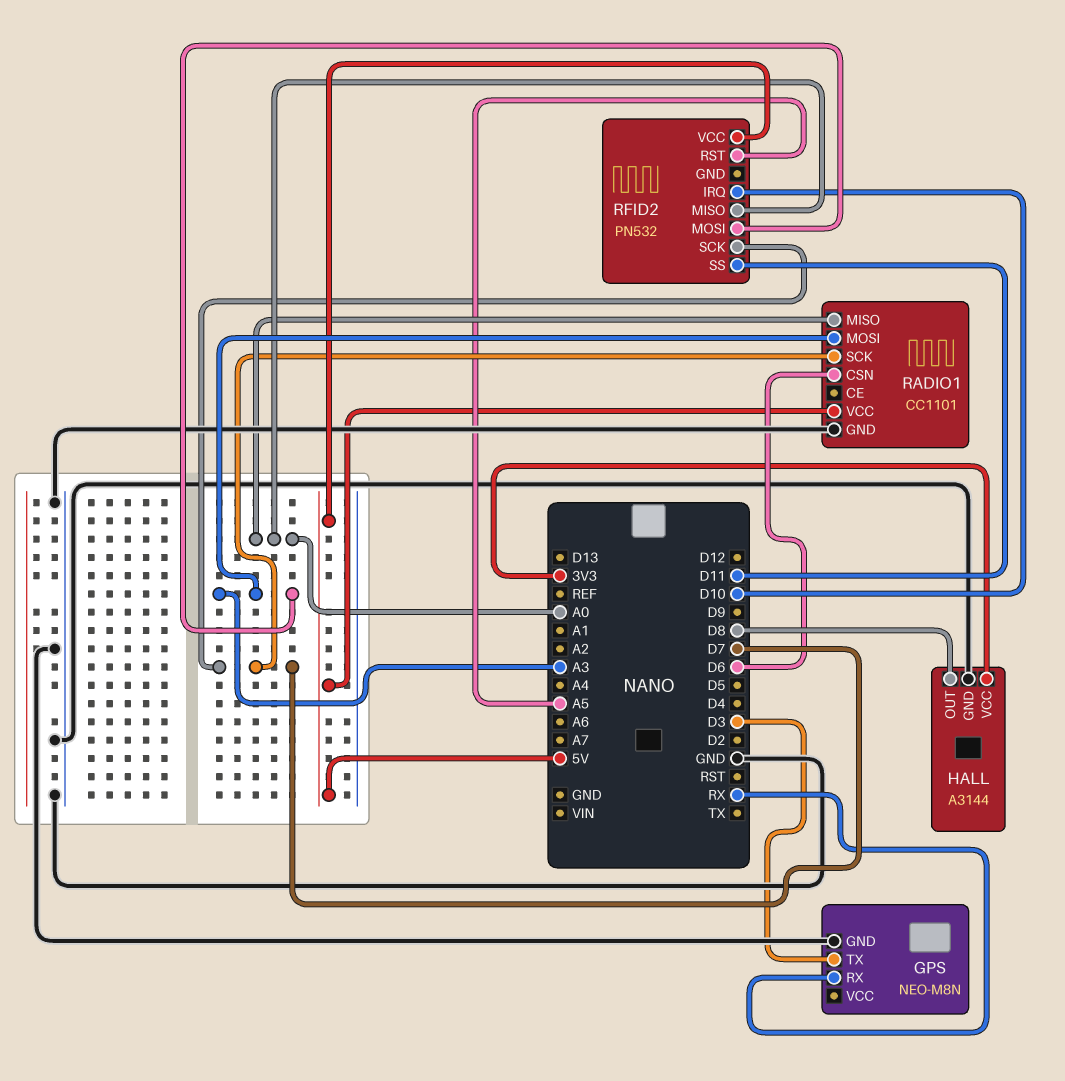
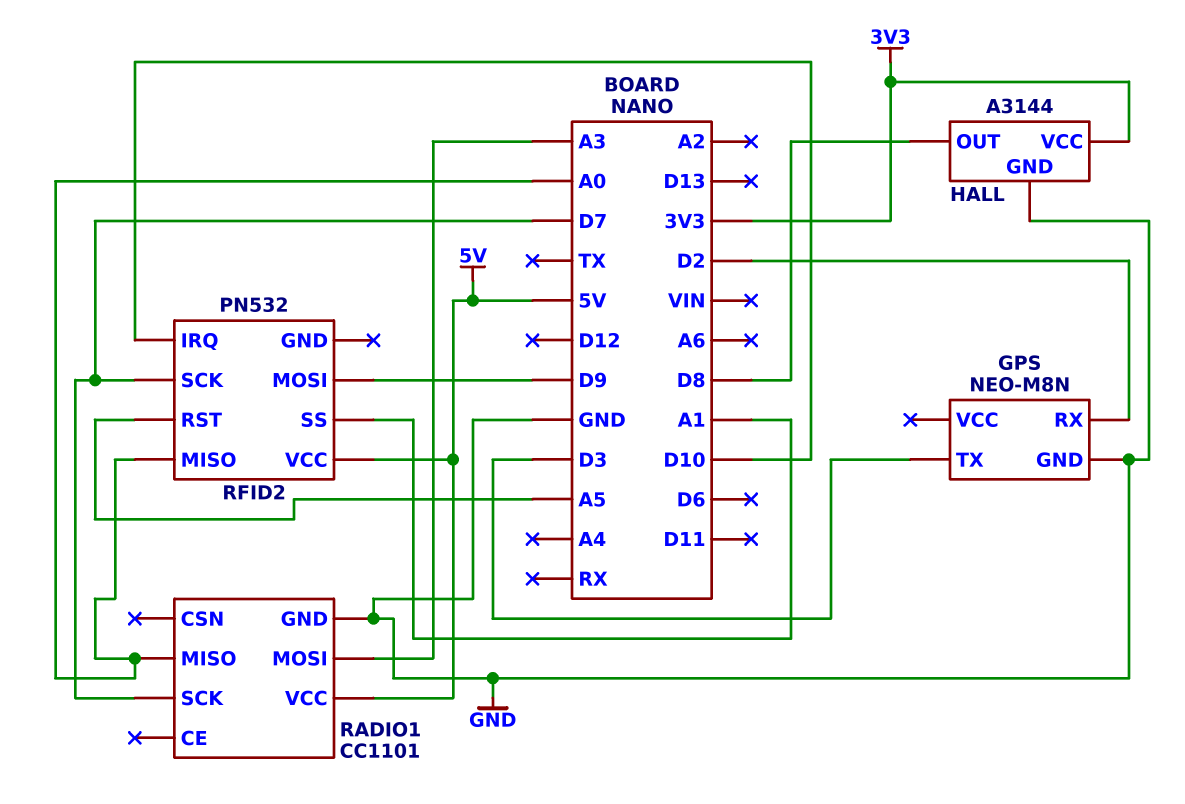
GPS pin RX: RX -> D2
RADIO1 pin CSN: D6 -> none
RFID2 pin MOSI: A3 -> D9
RFID2 pin SS: D11 -> A1

